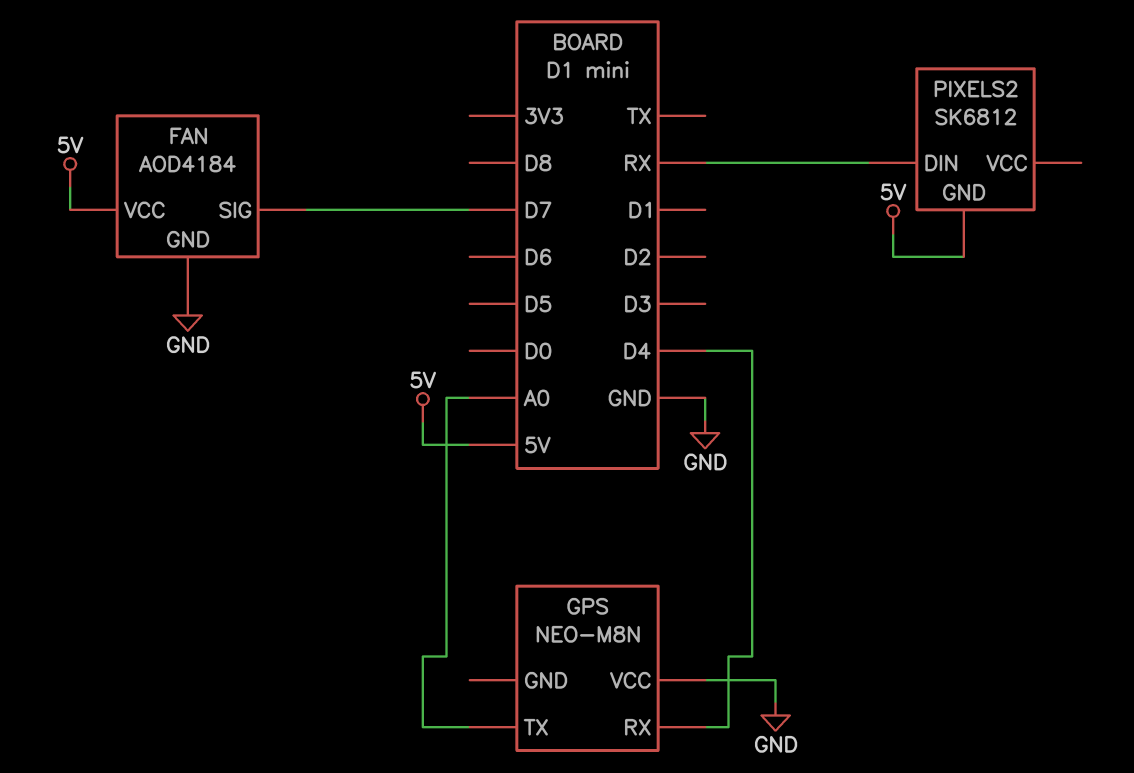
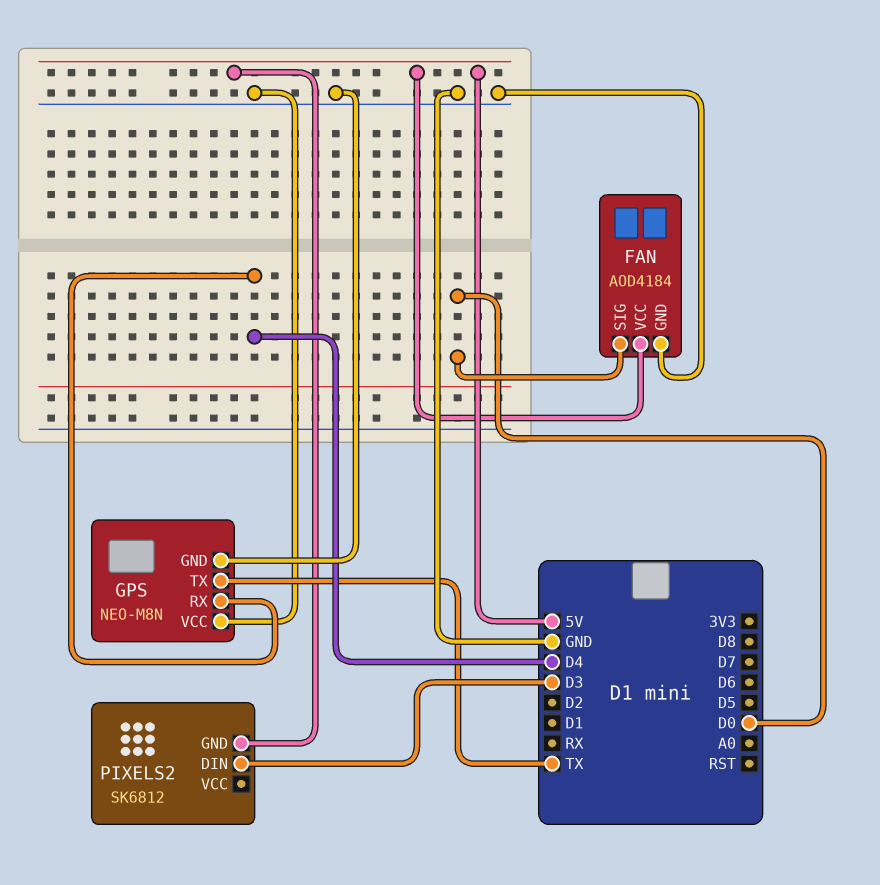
FAN pin SIG: D7 -> D0
GPS pin GND: none -> GND
GPS pin TX: A0 -> TX
PIXELS2 pin DIN: RX -> D3

